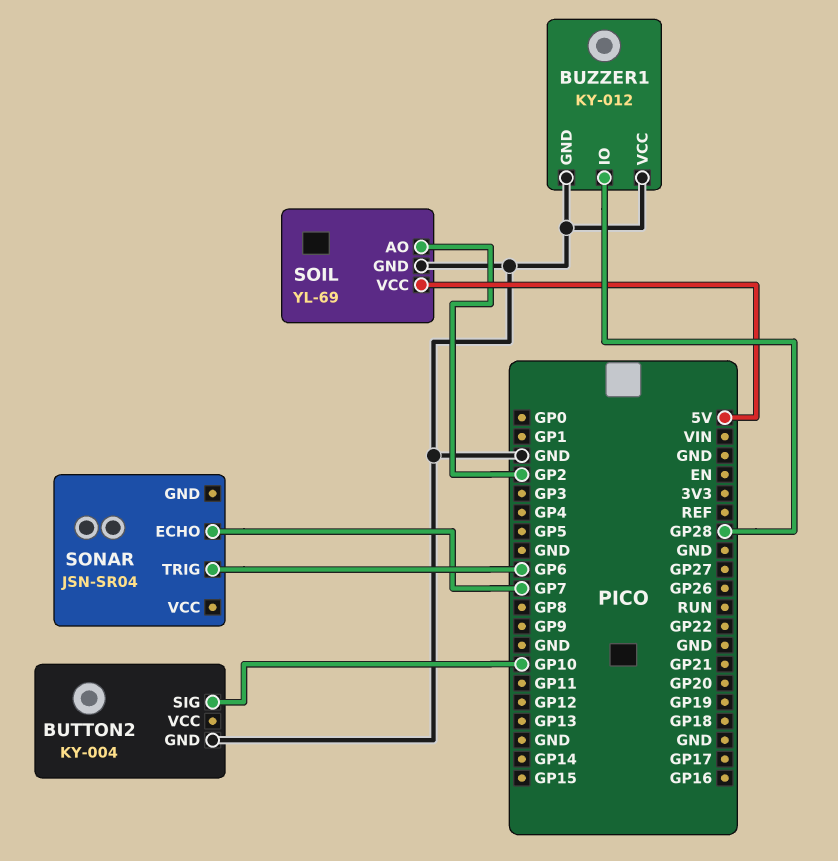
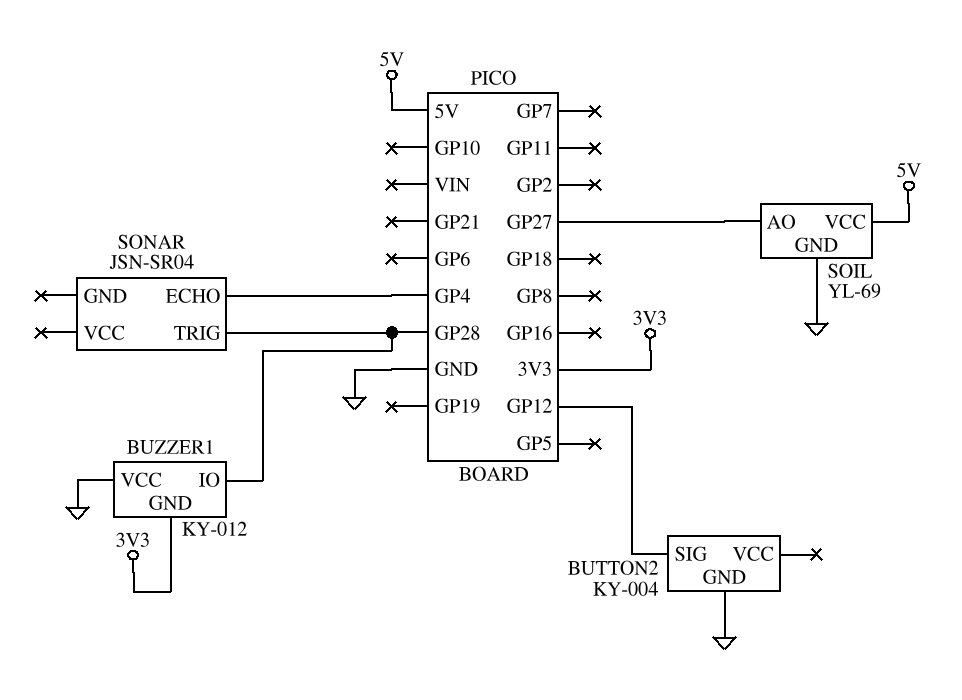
BUTTON2 pin SIG: GP10 -> GP12
BUZZER1 pin GND: GND -> 3V3
SOIL pin AO: GP2 -> GP27
SONAR pin ECHO: GP7 -> GP4
SONAR pin TRIG: GP6 -> GP28

